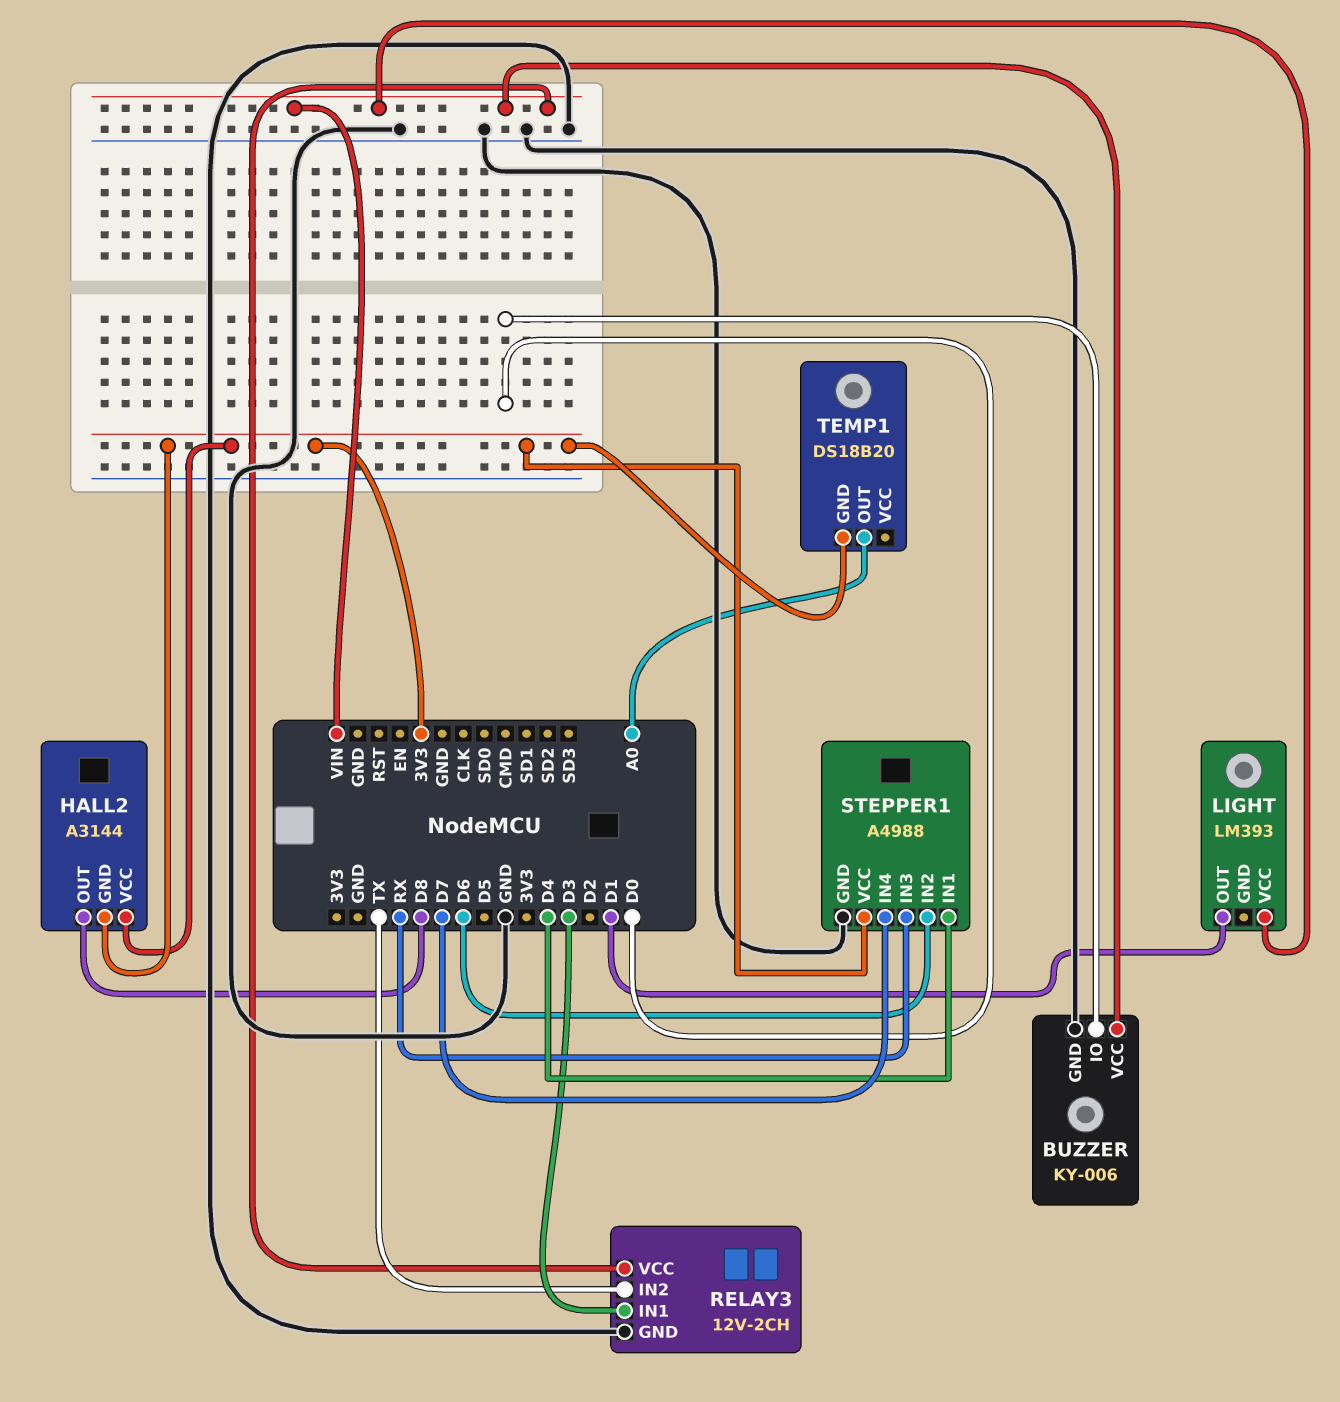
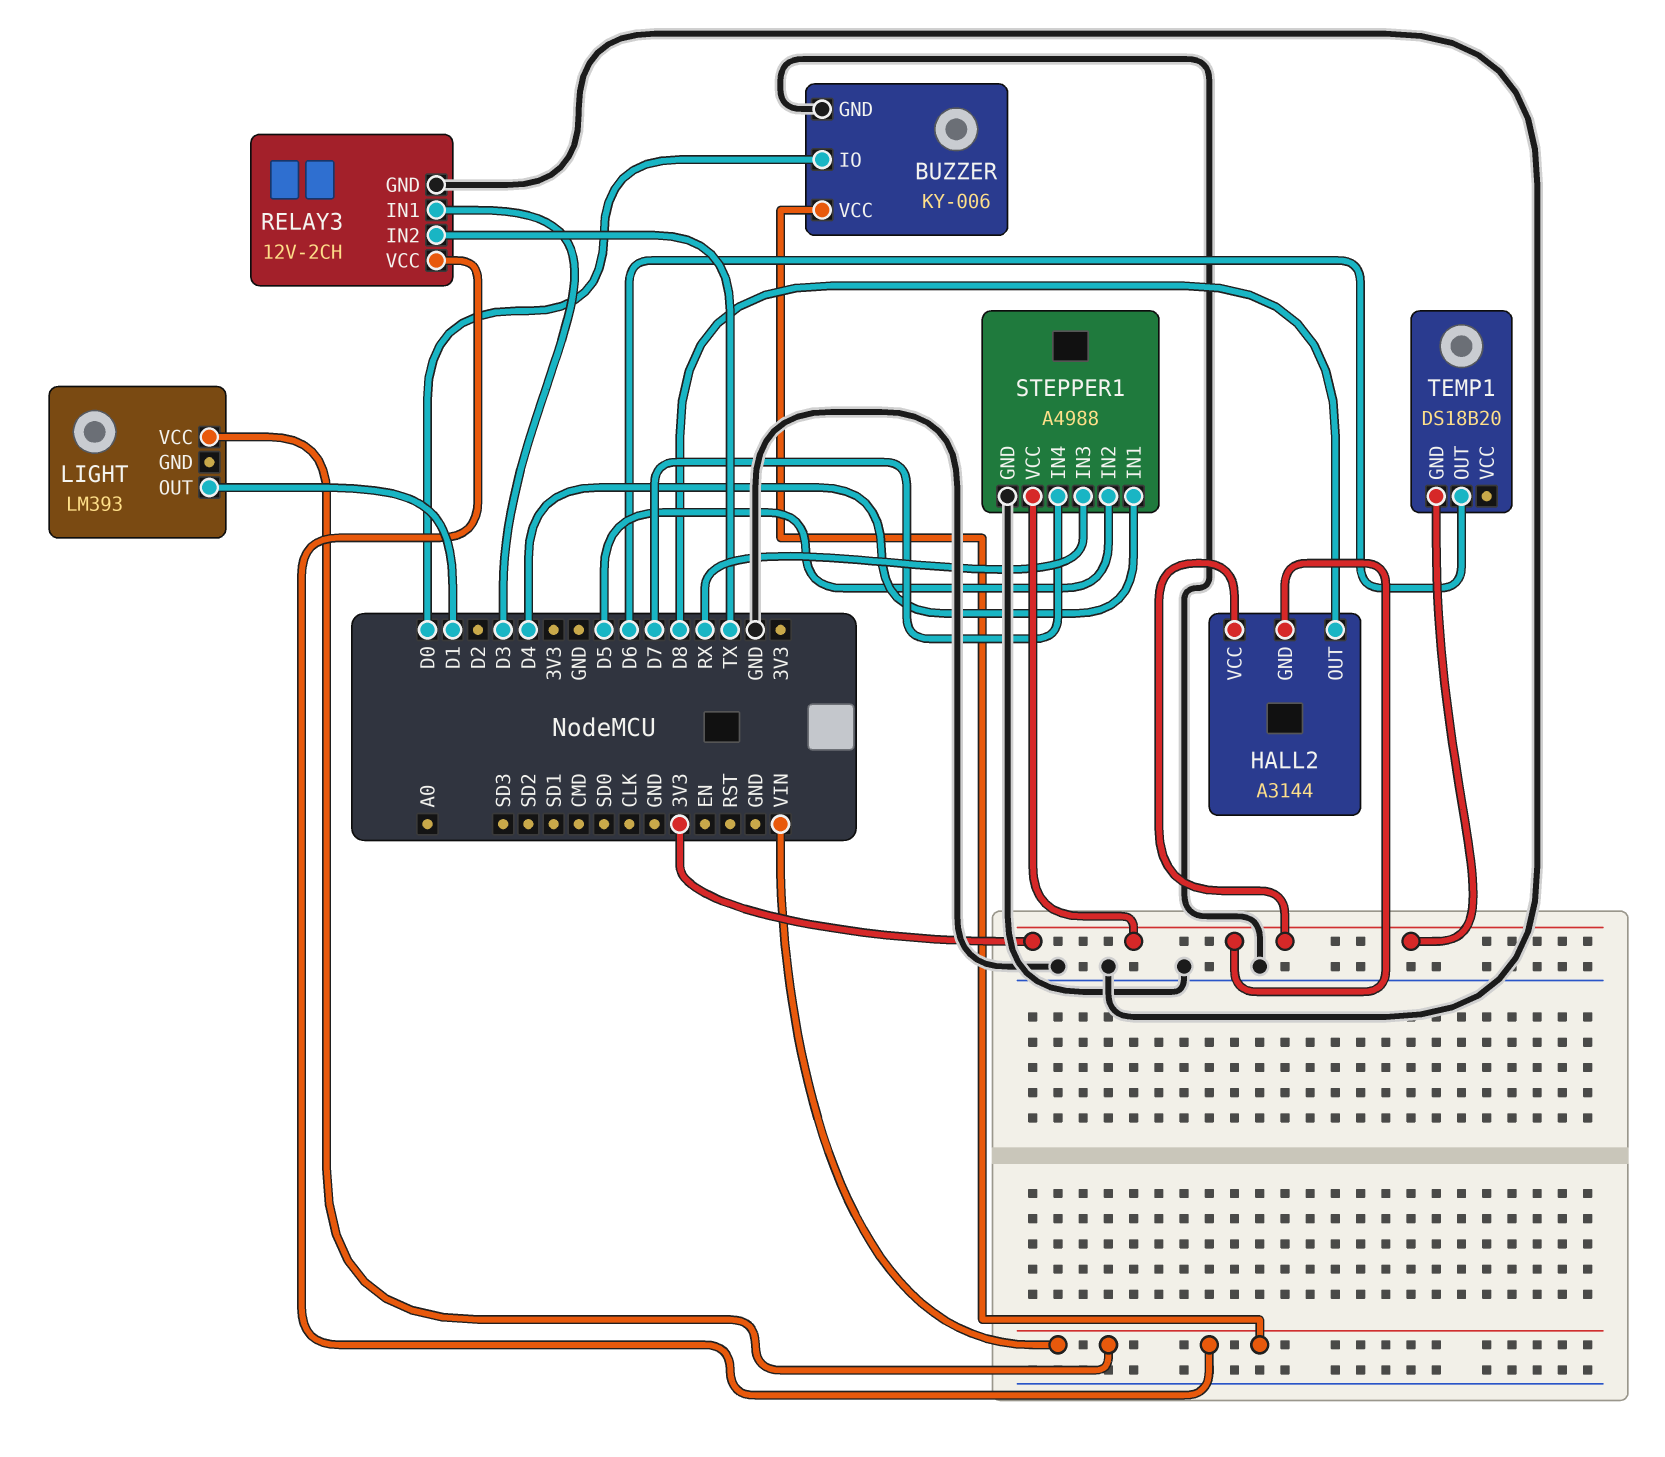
STEPPER1 pin IN2: D6 -> D5
TEMP1 pin OUT: A0 -> D6

